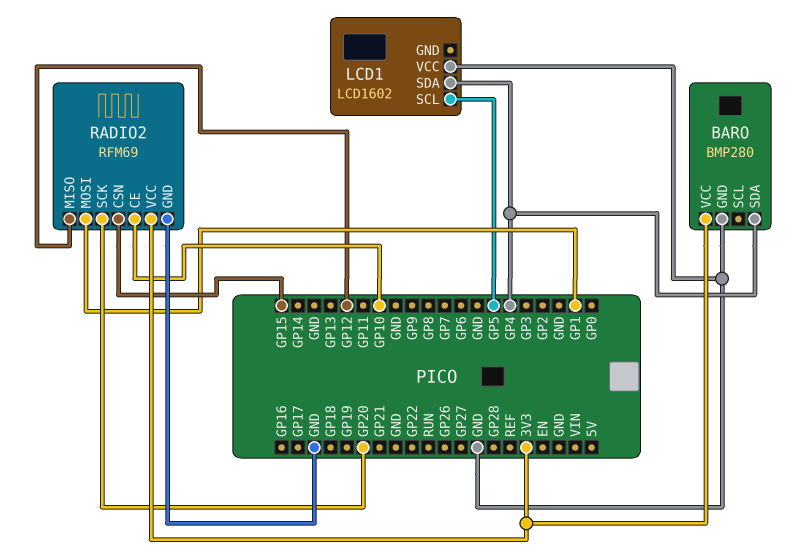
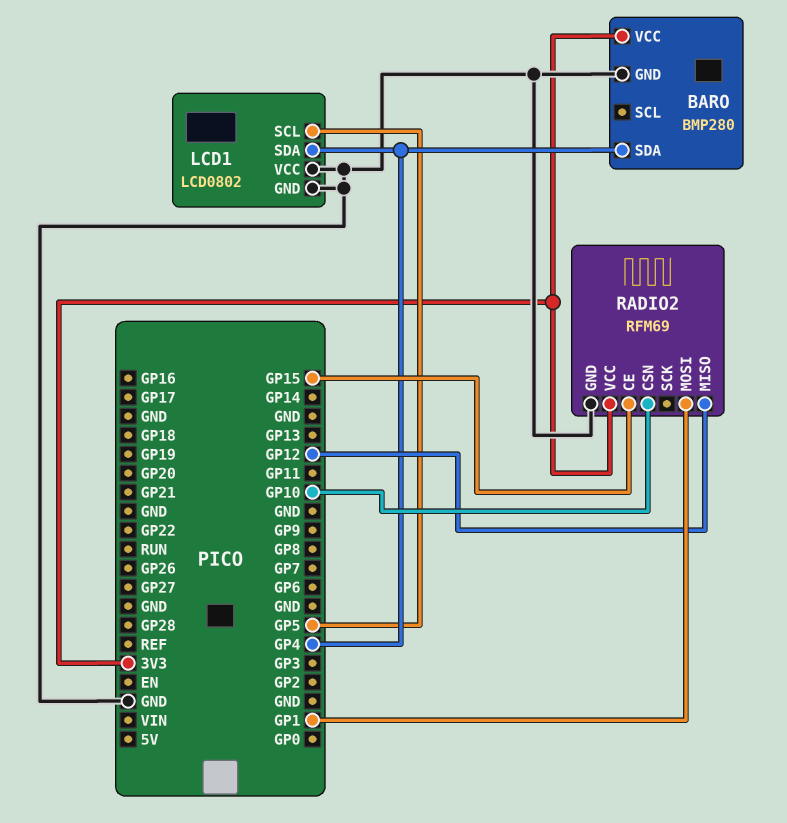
LCD1: LCD1602 -> LCD0802
LCD1 pin GND: none -> GND
RADIO2 pin CE: GP10 -> GP15
RADIO2 pin CSN: GP15 -> GP10
RADIO2 pin SCK: GP20 -> none

